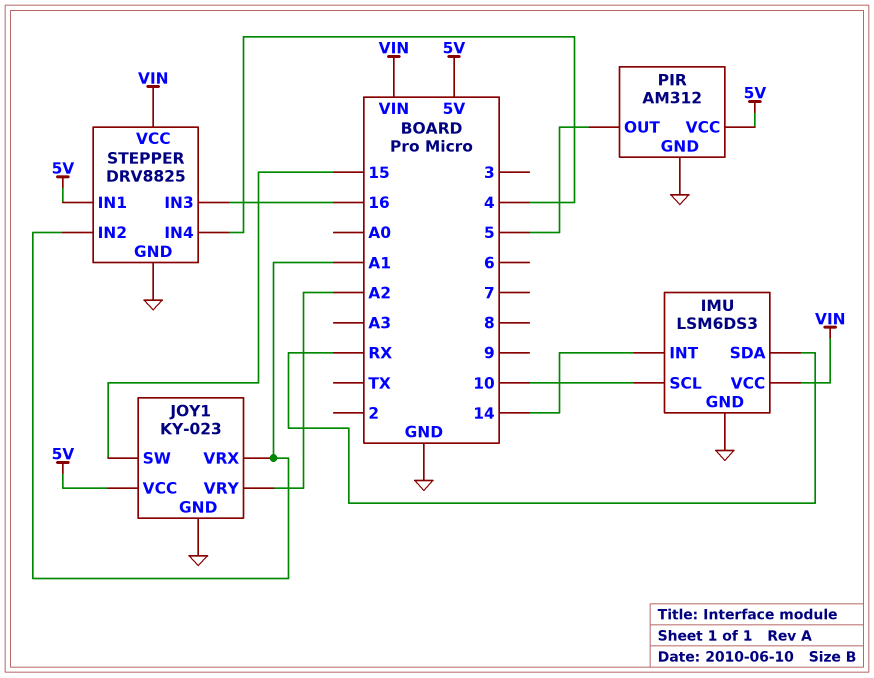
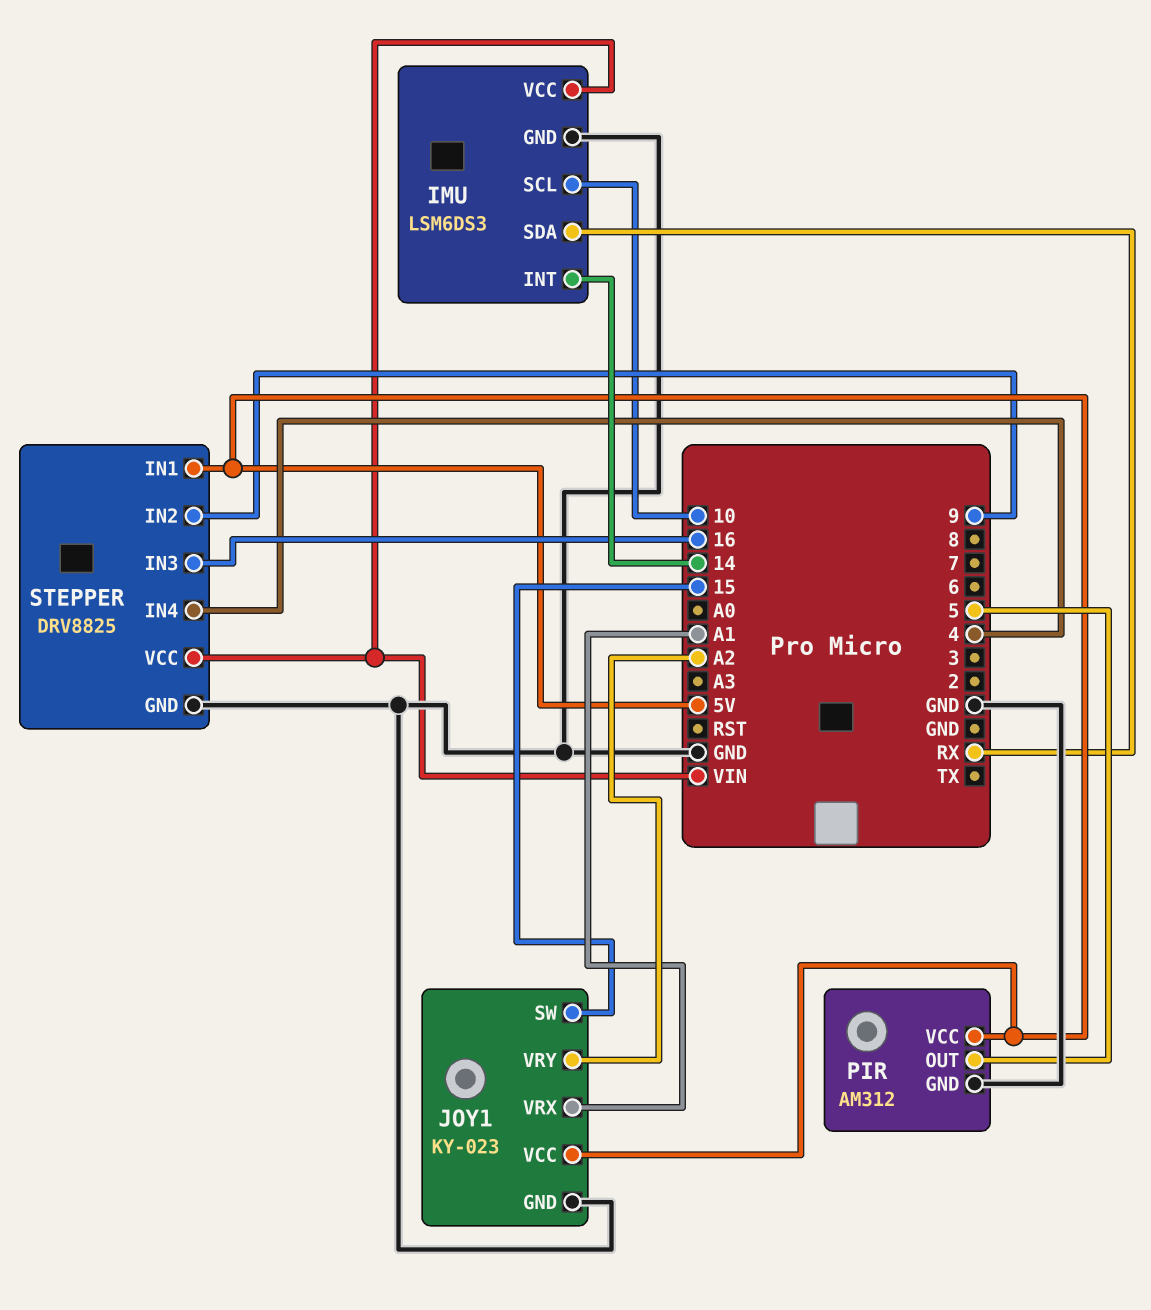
STEPPER pin IN2: A1 -> 9

